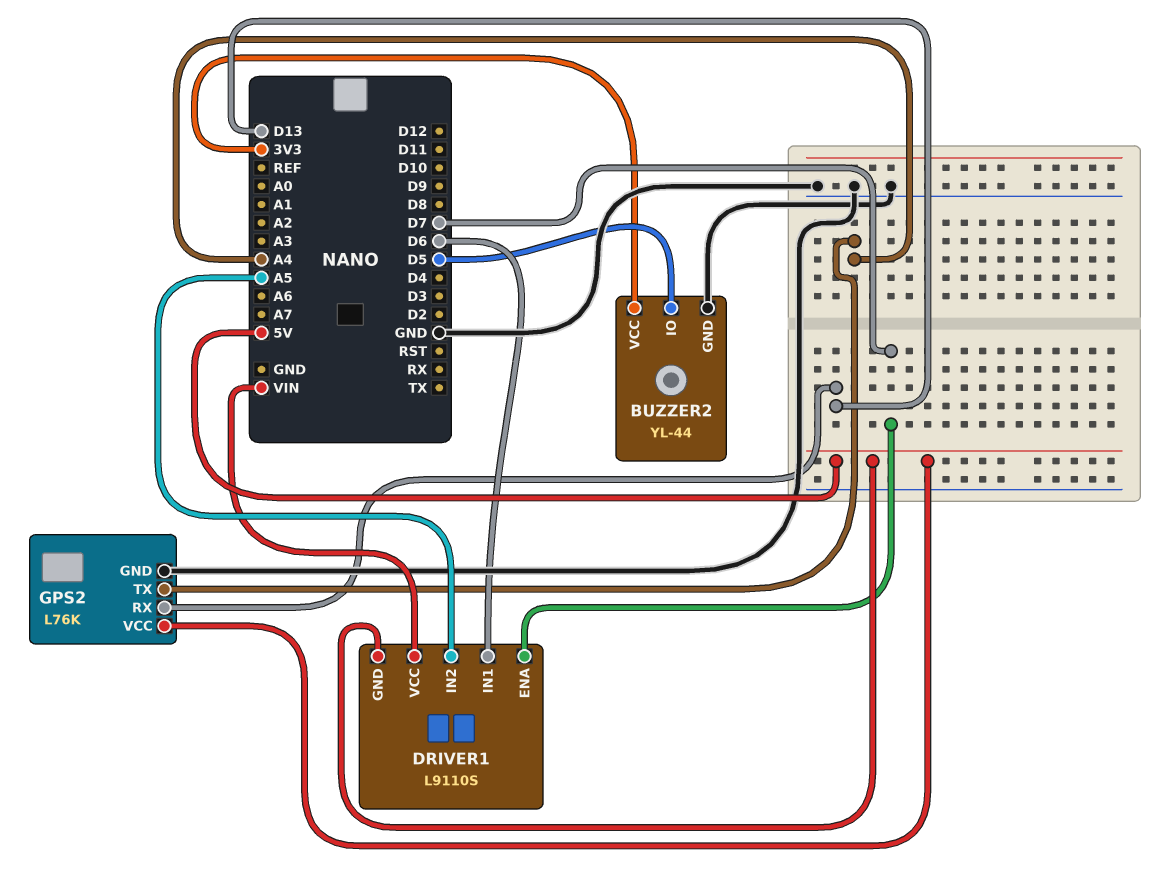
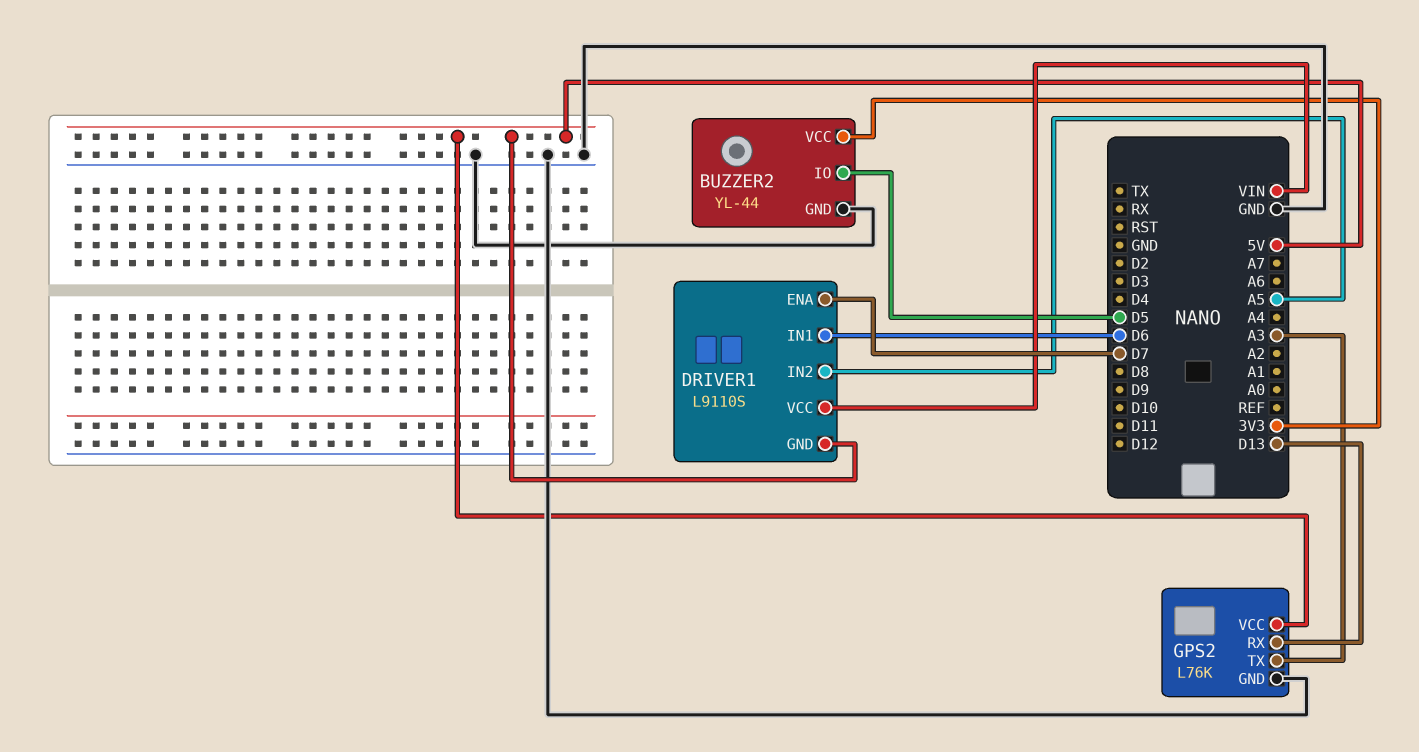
GPS2 pin TX: A4 -> A3

